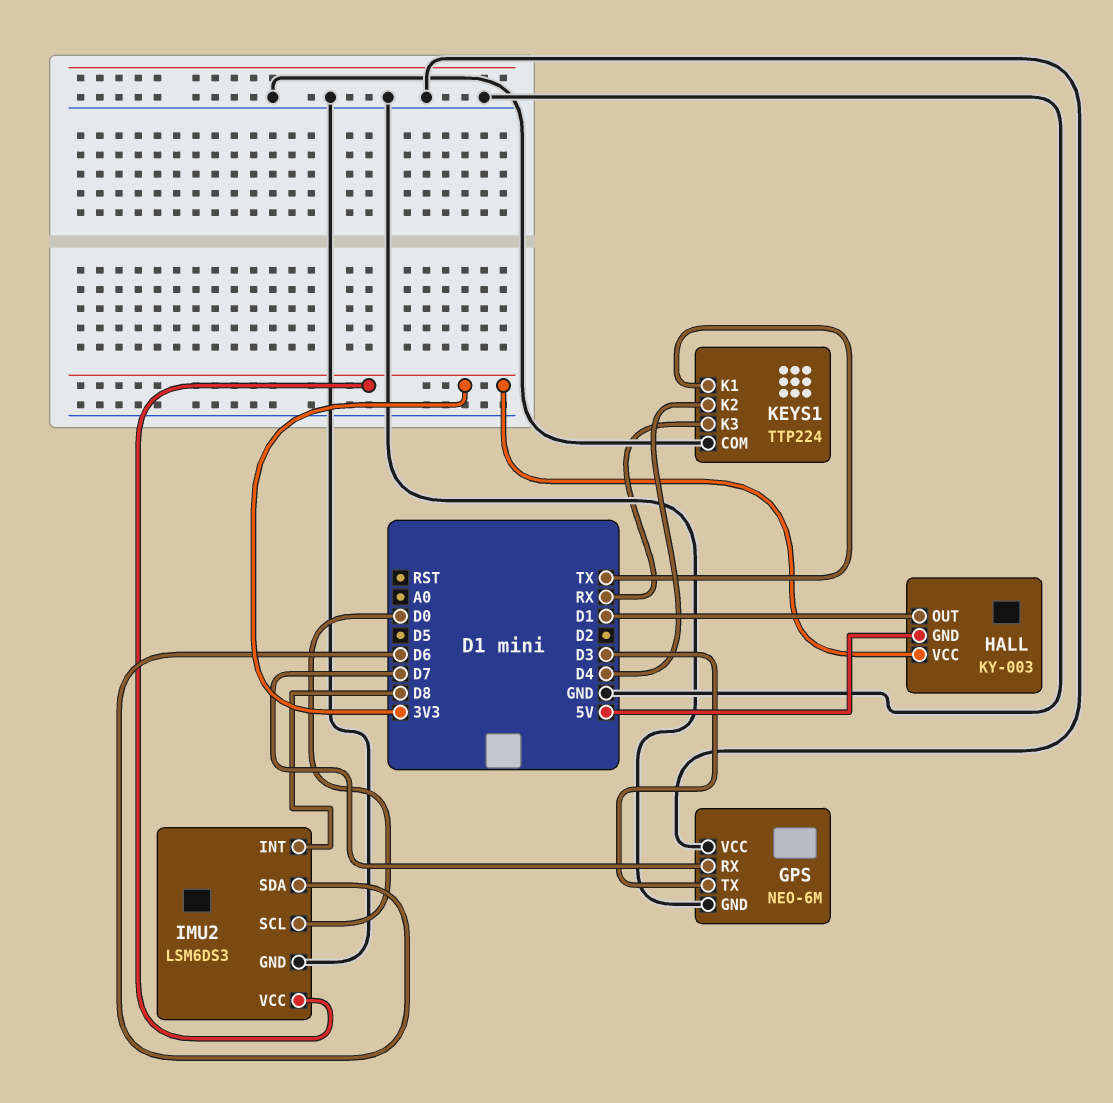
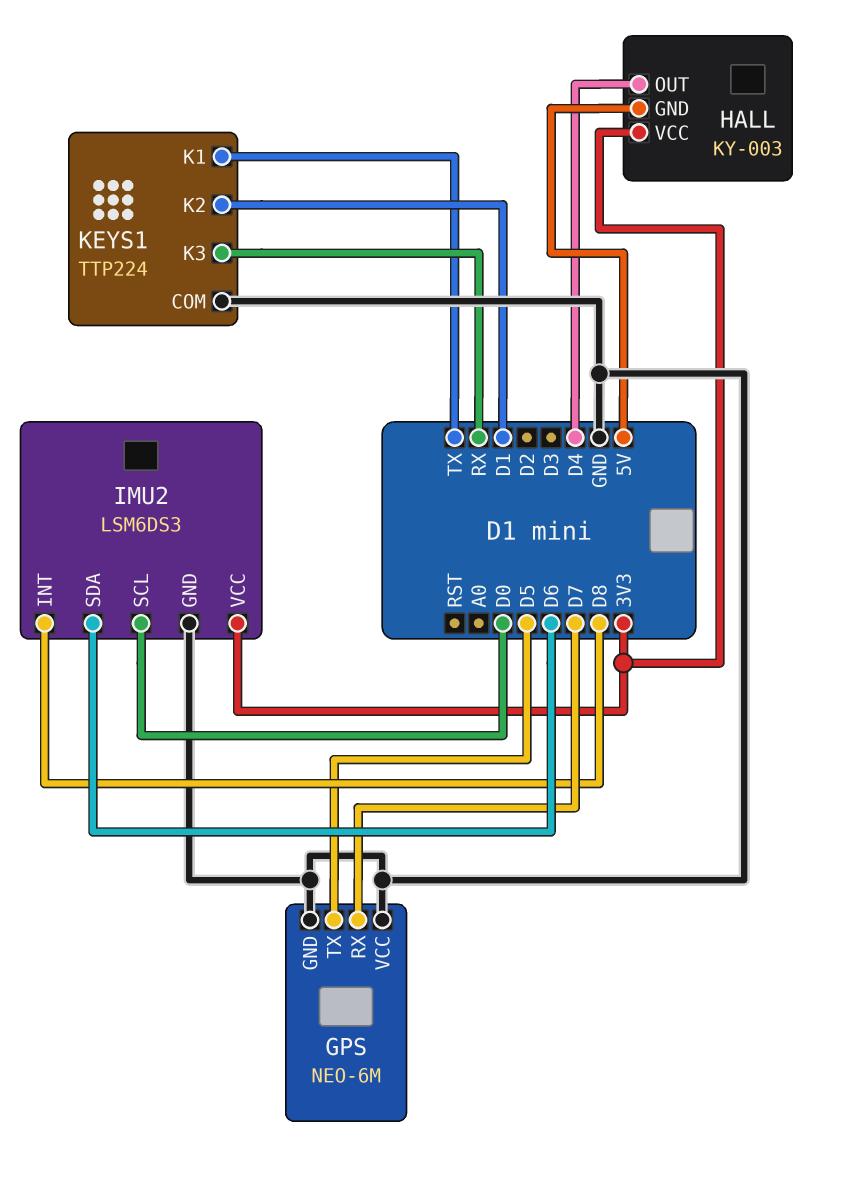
GPS pin TX: D3 -> D5
HALL pin OUT: D1 -> D4
KEYS1 pin K2: D4 -> D1

